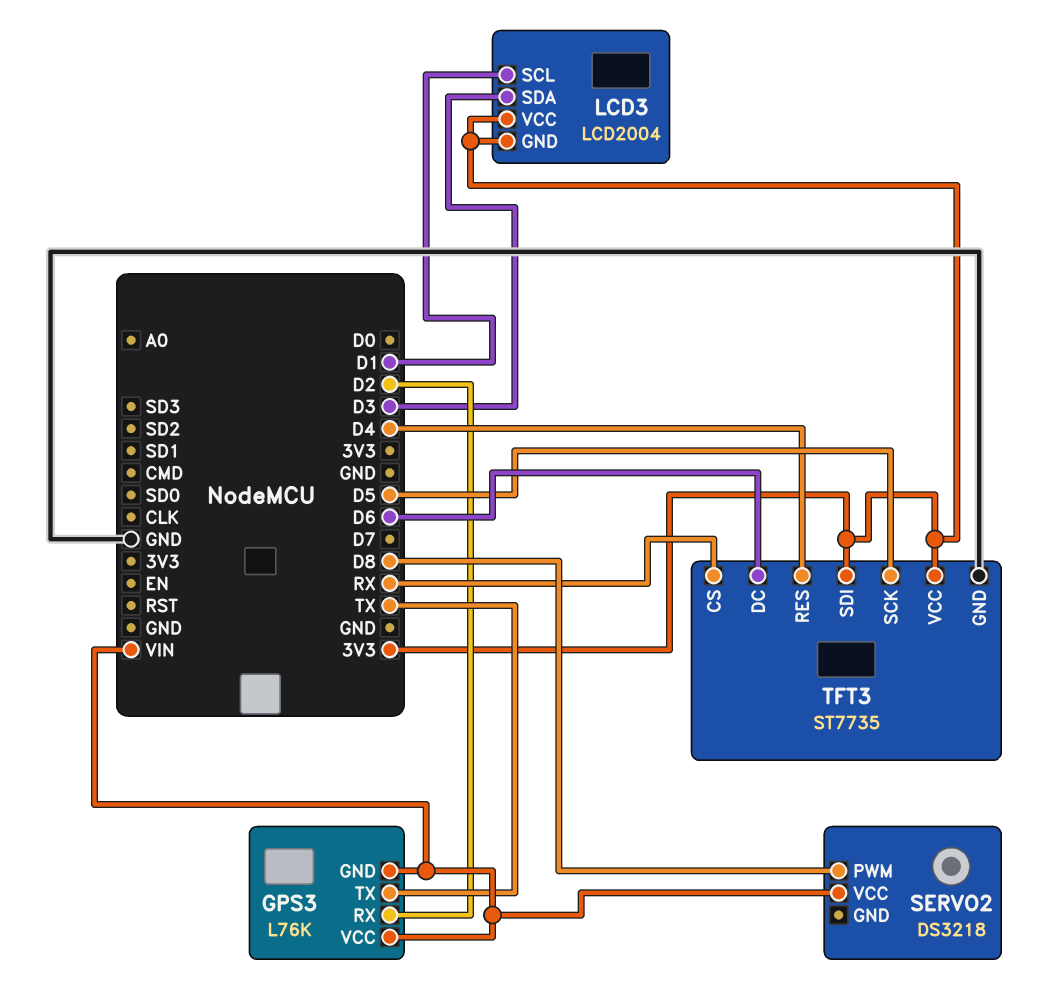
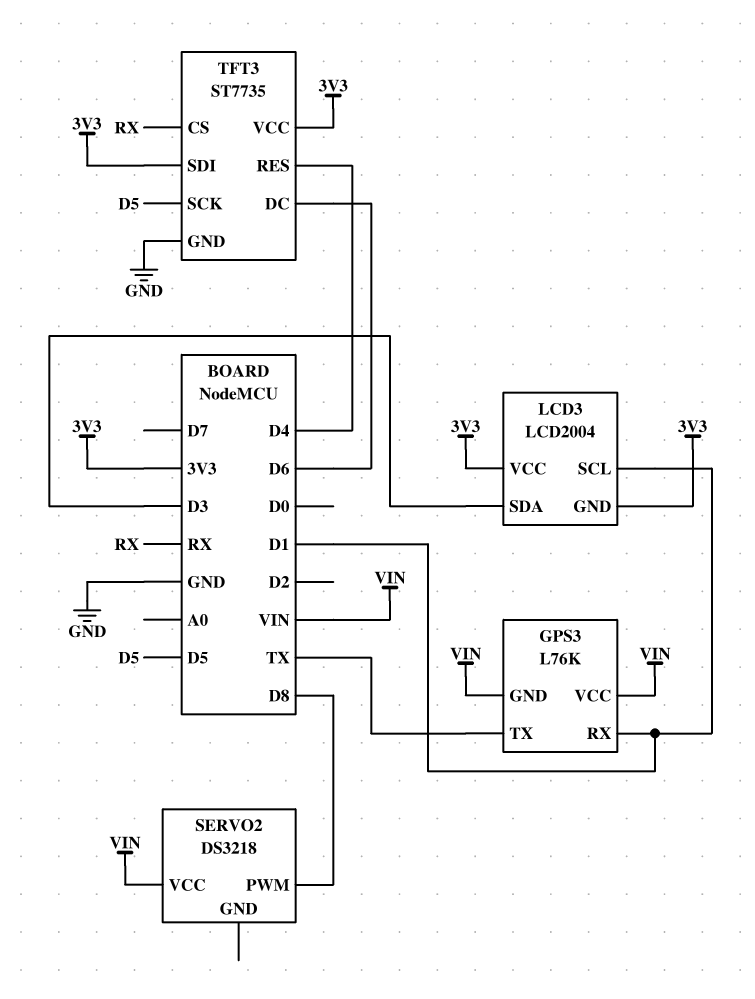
GPS3 pin RX: D2 -> D1

